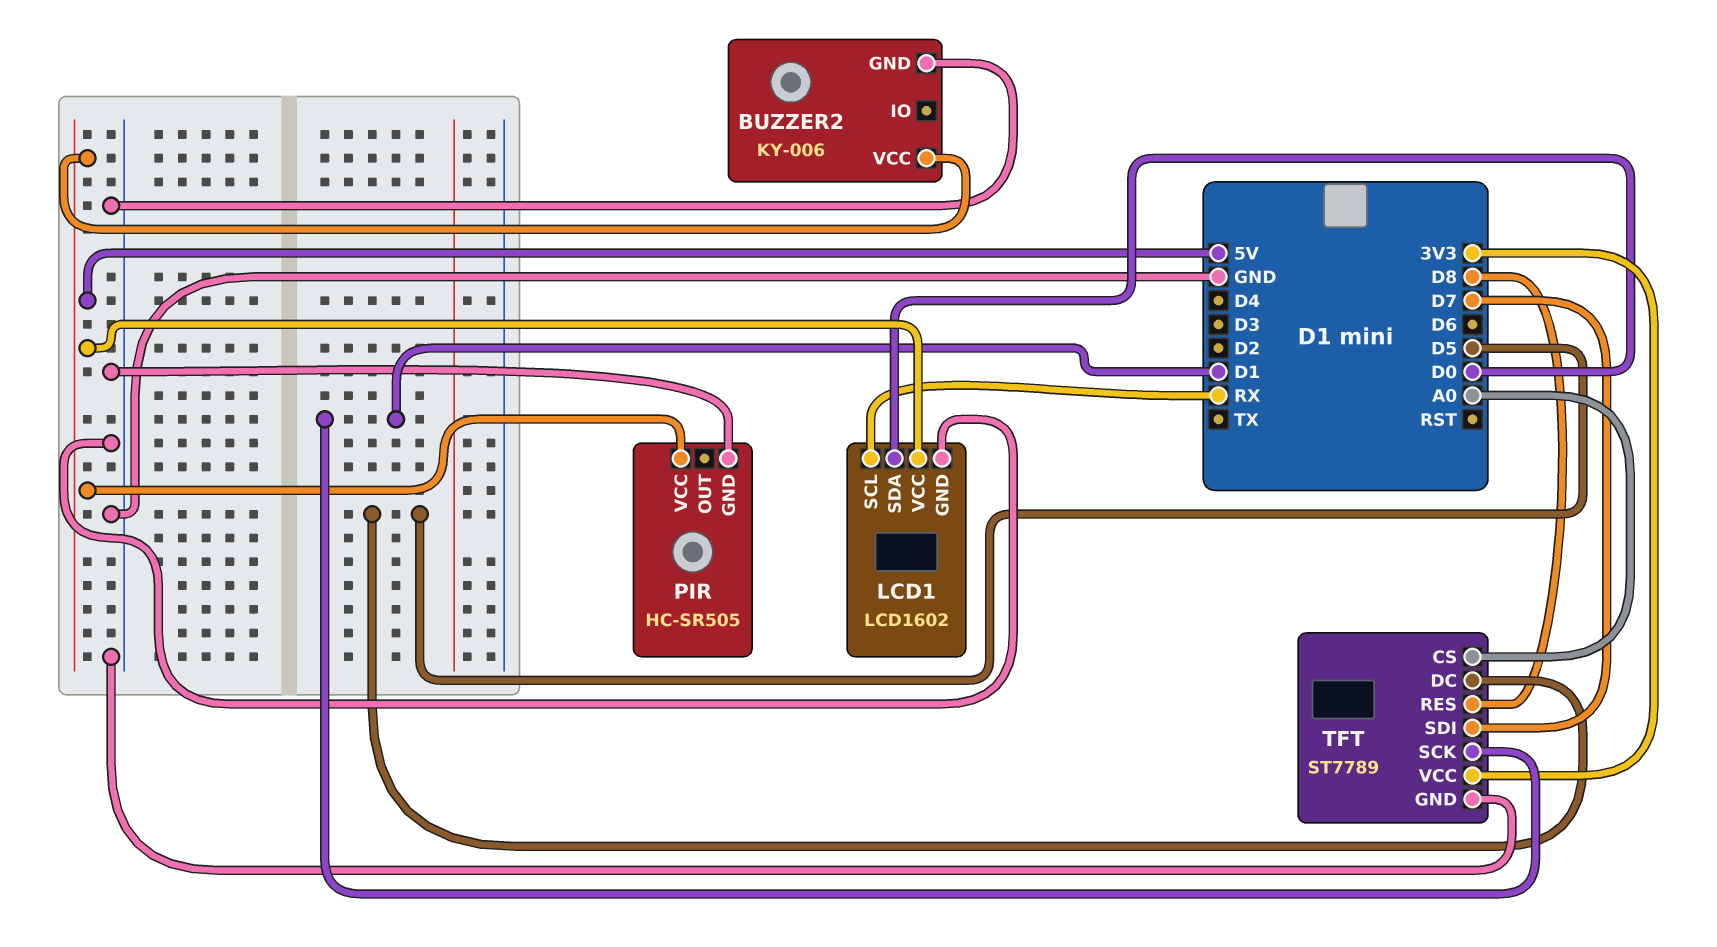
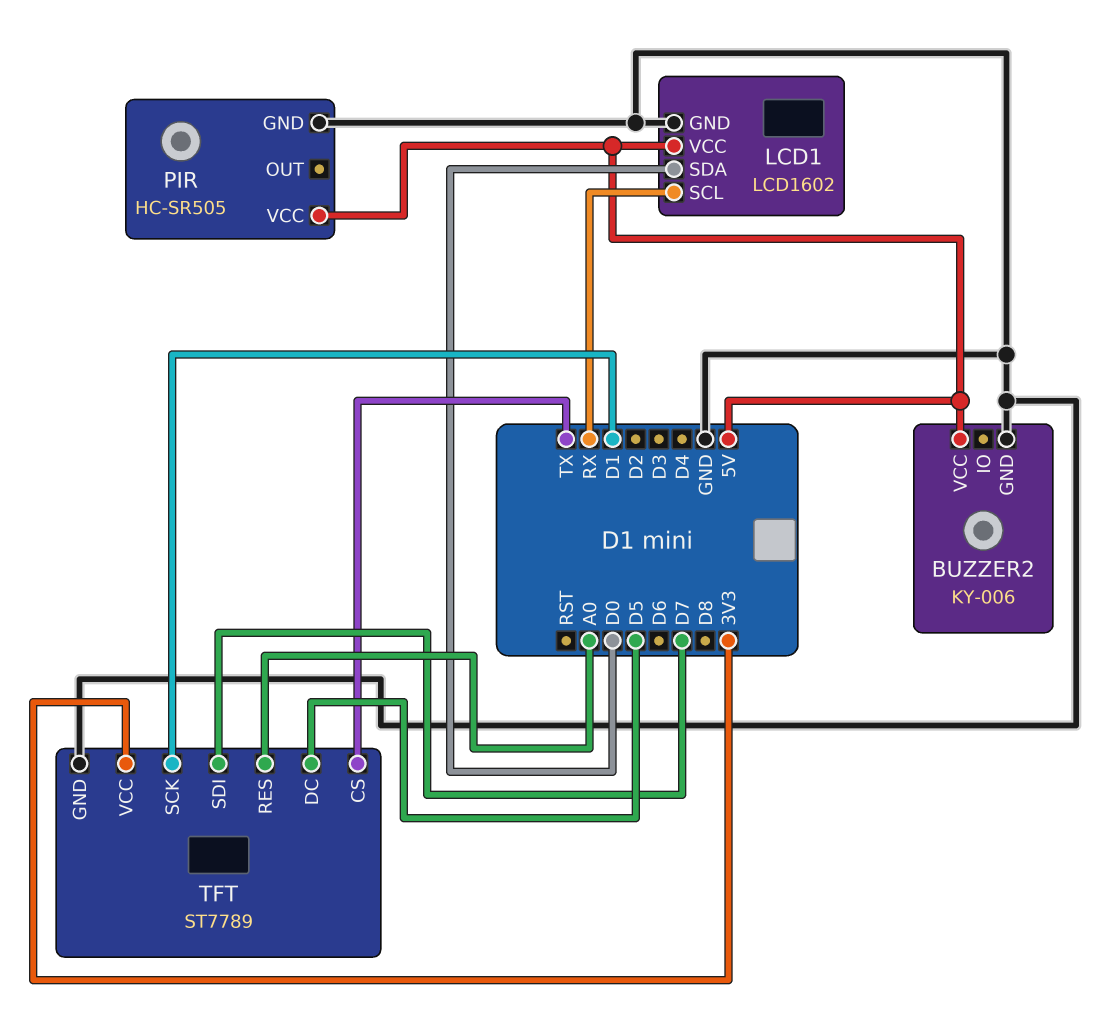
TFT pin CS: A0 -> TX
TFT pin RES: D8 -> A0

